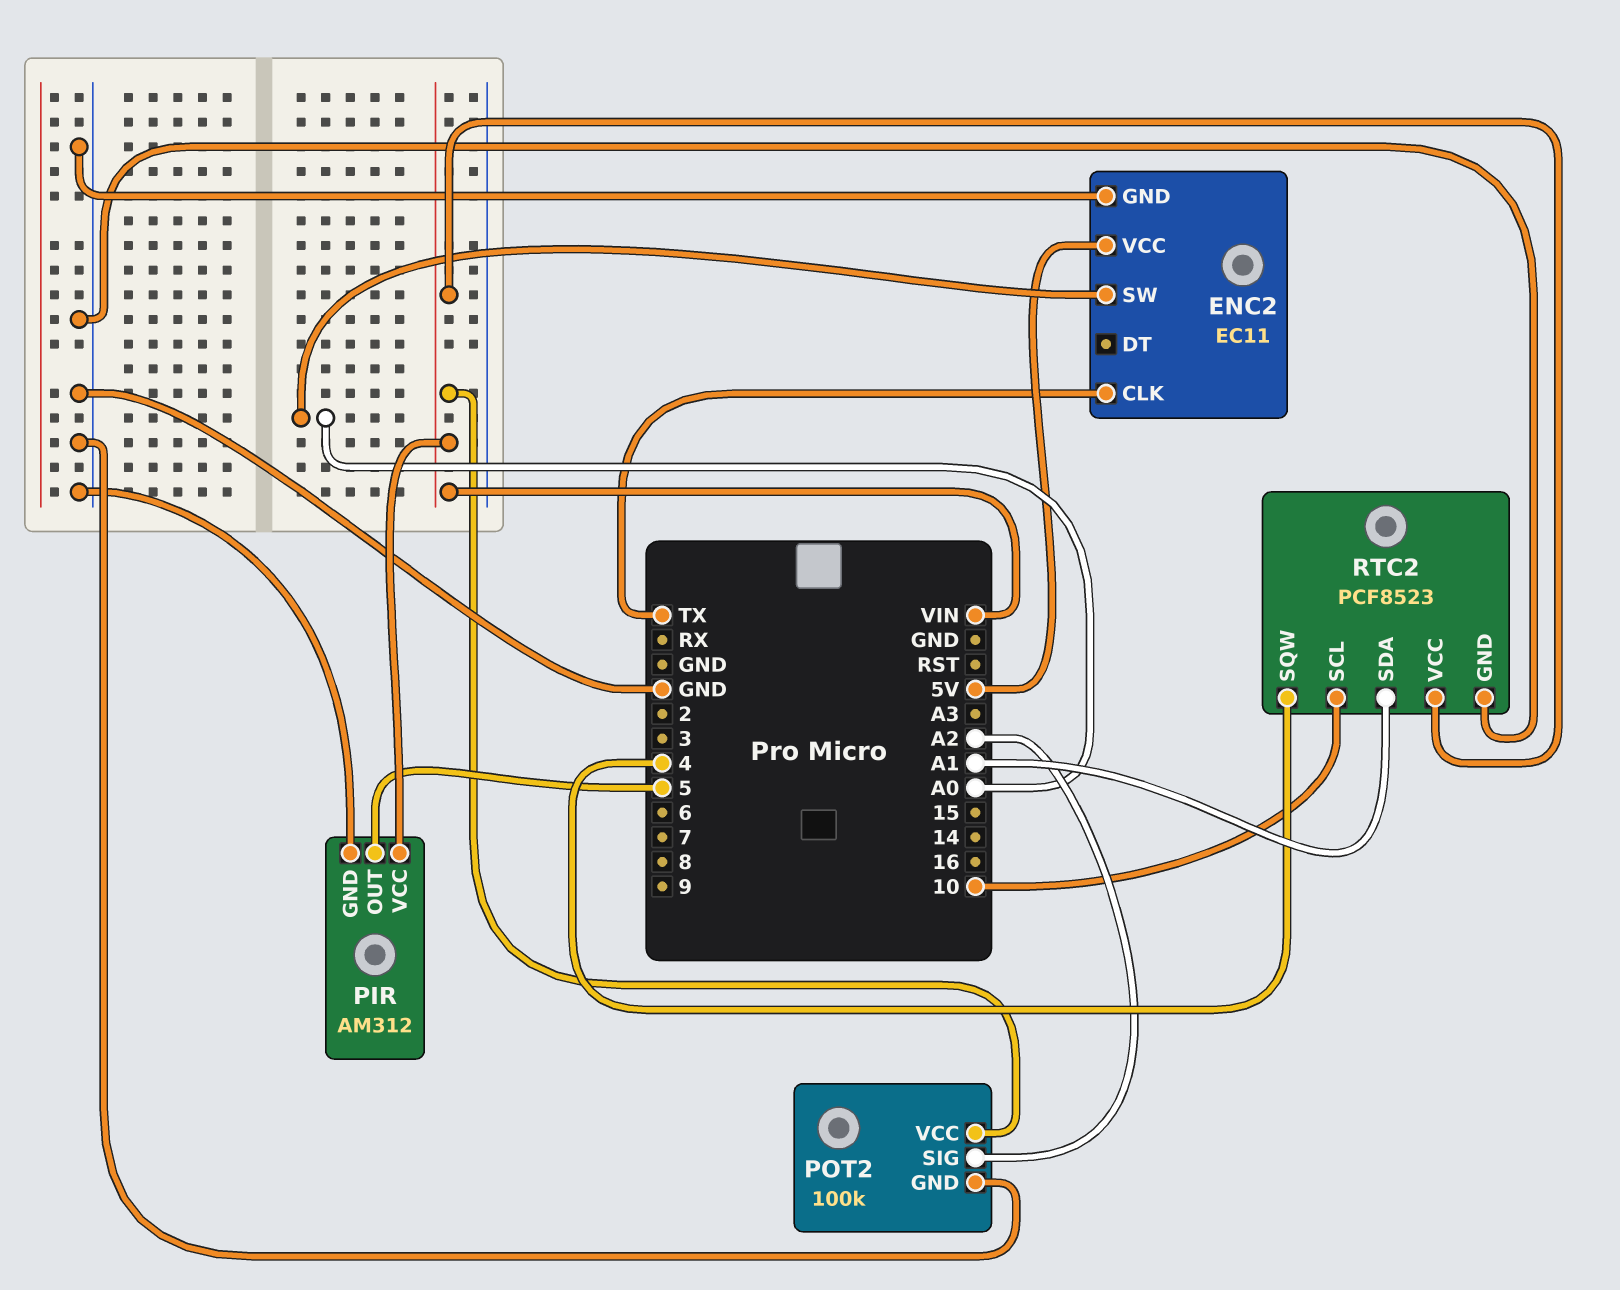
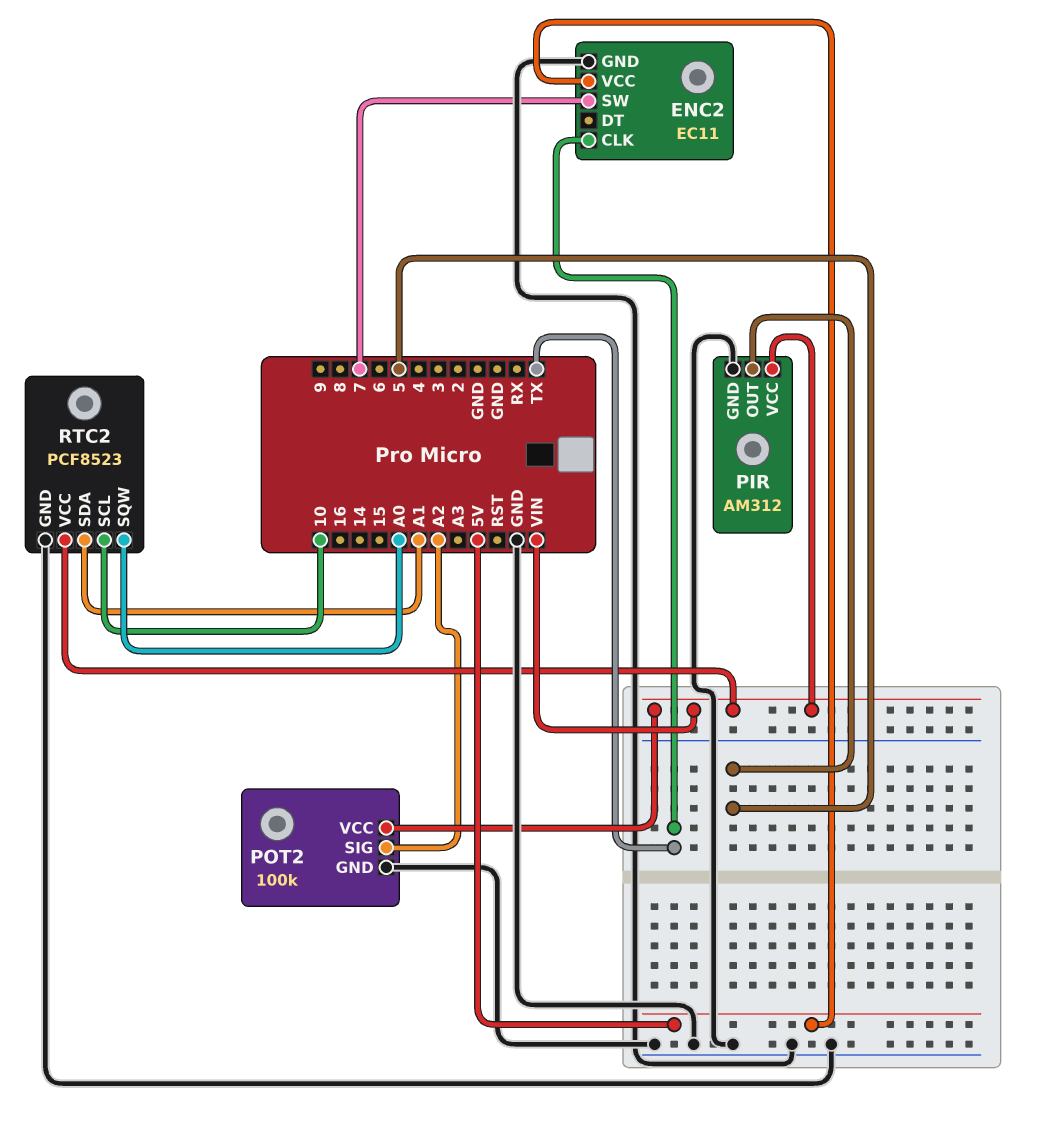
ENC2 pin SW: A0 -> 7
RTC2 pin SQW: 4 -> A0

